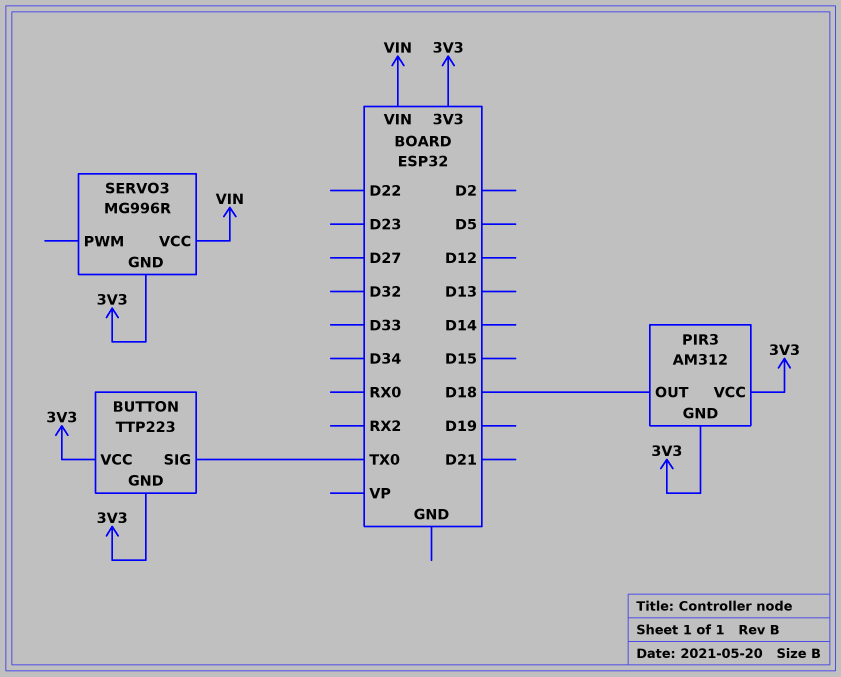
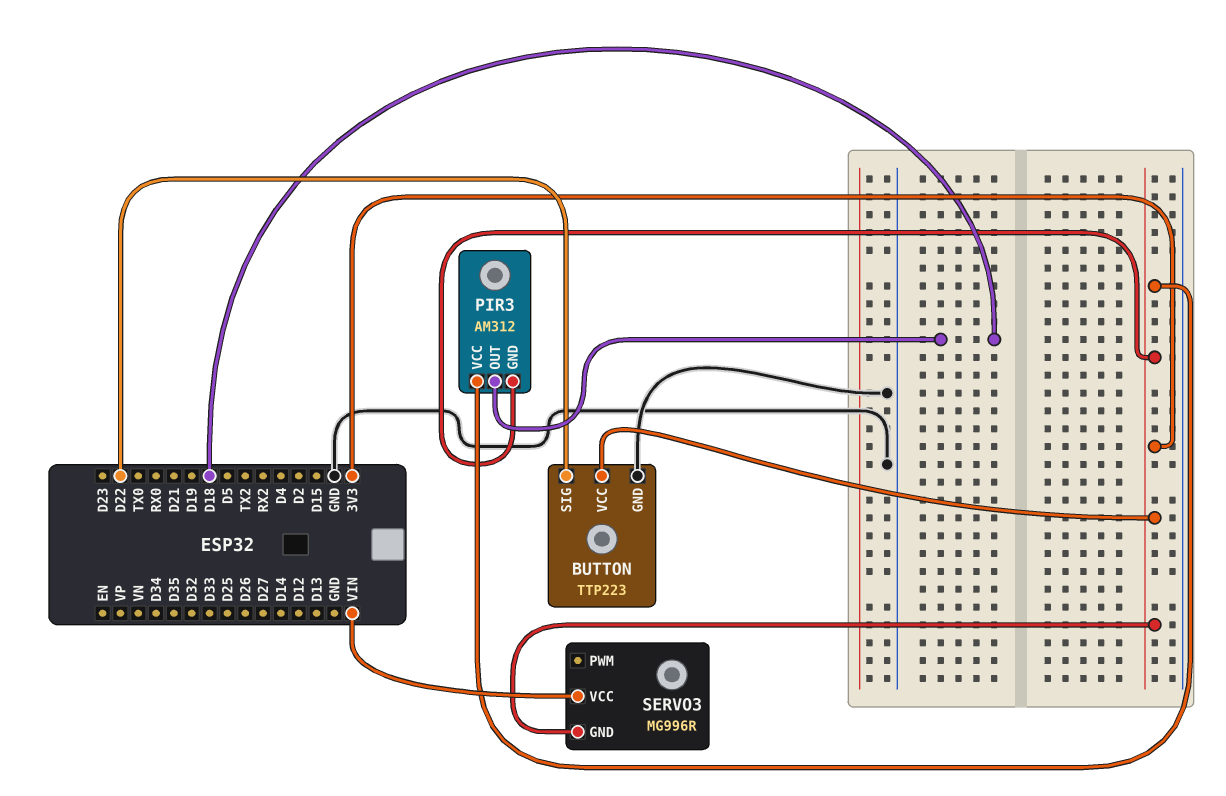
BUTTON pin GND: 3V3 -> GND
BUTTON pin SIG: TX0 -> D22

